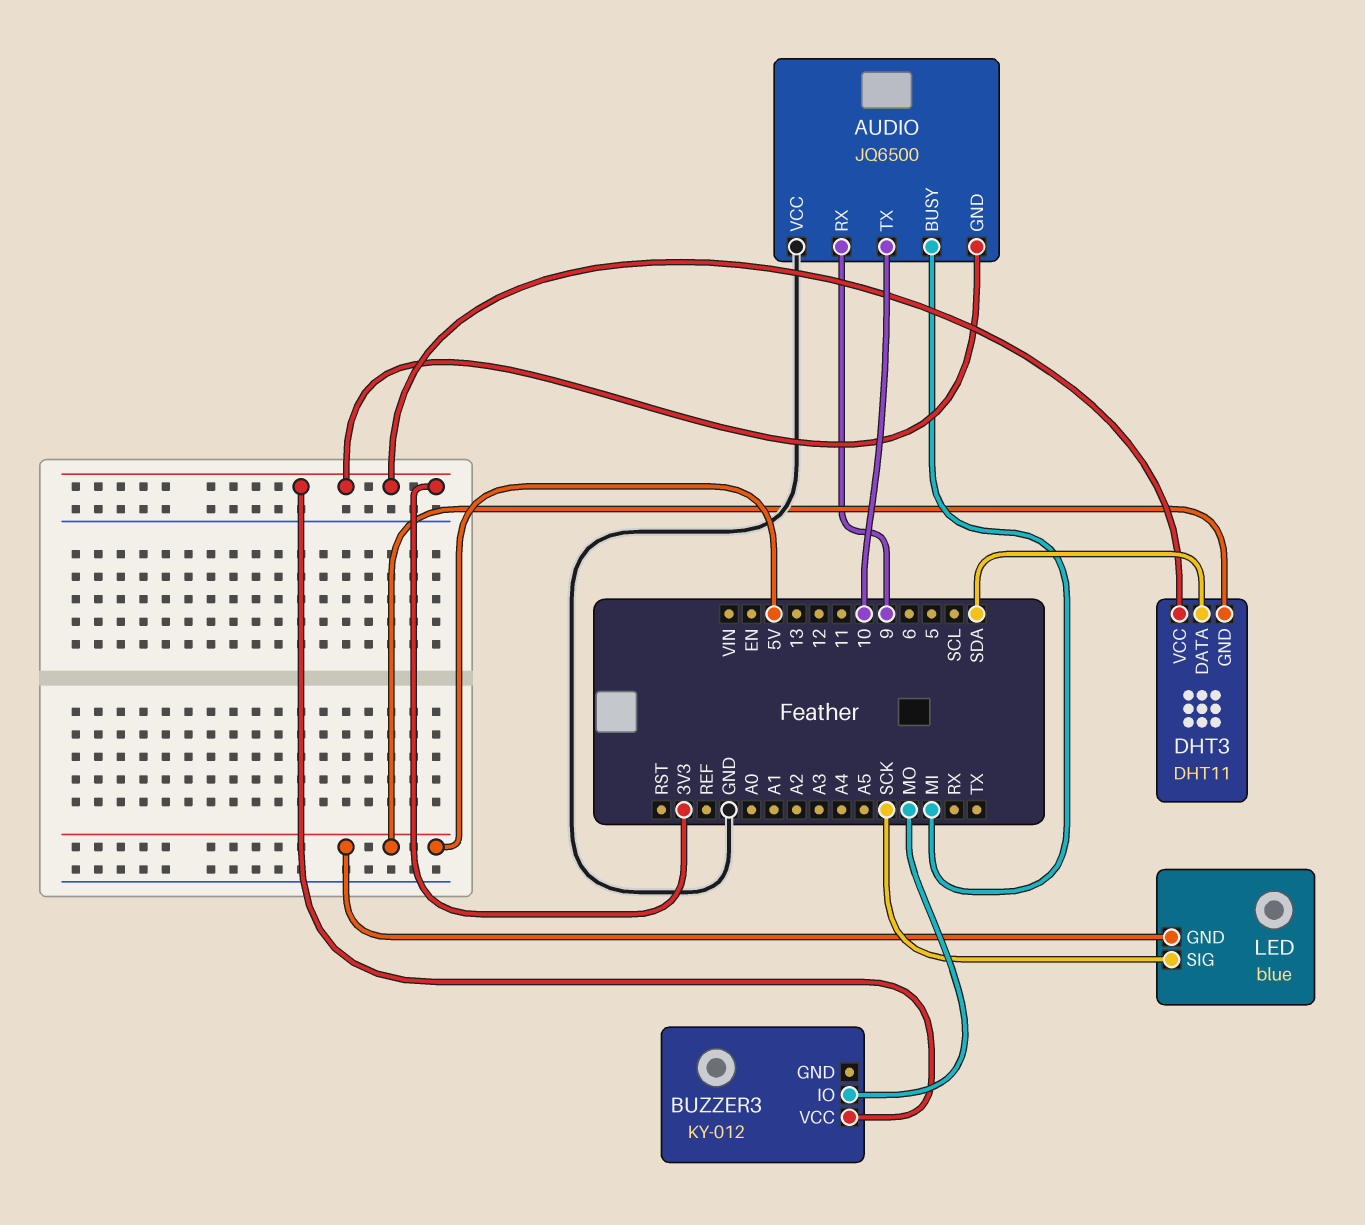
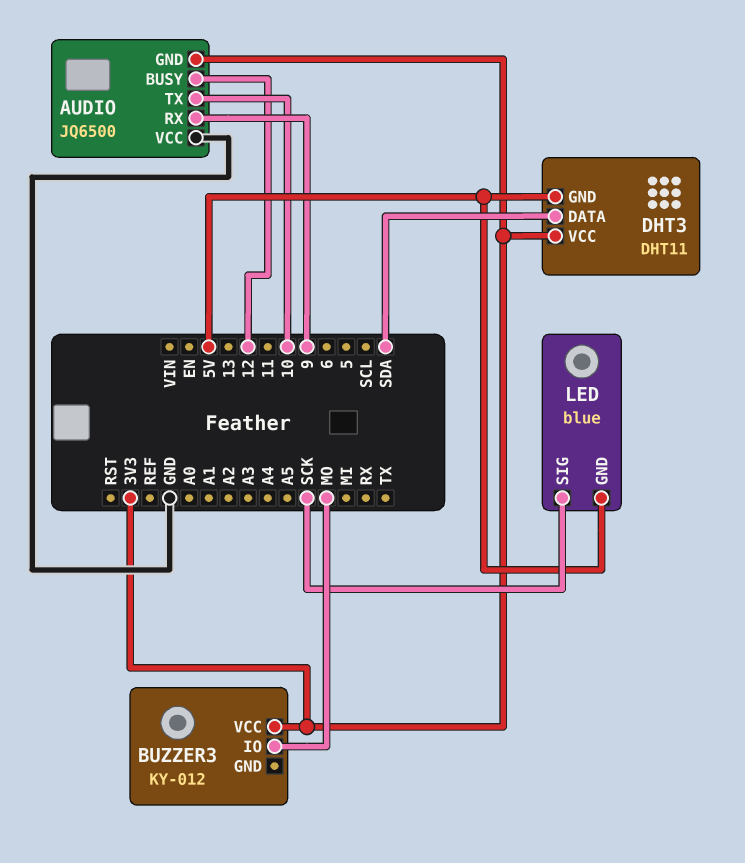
AUDIO pin BUSY: MI -> 12

